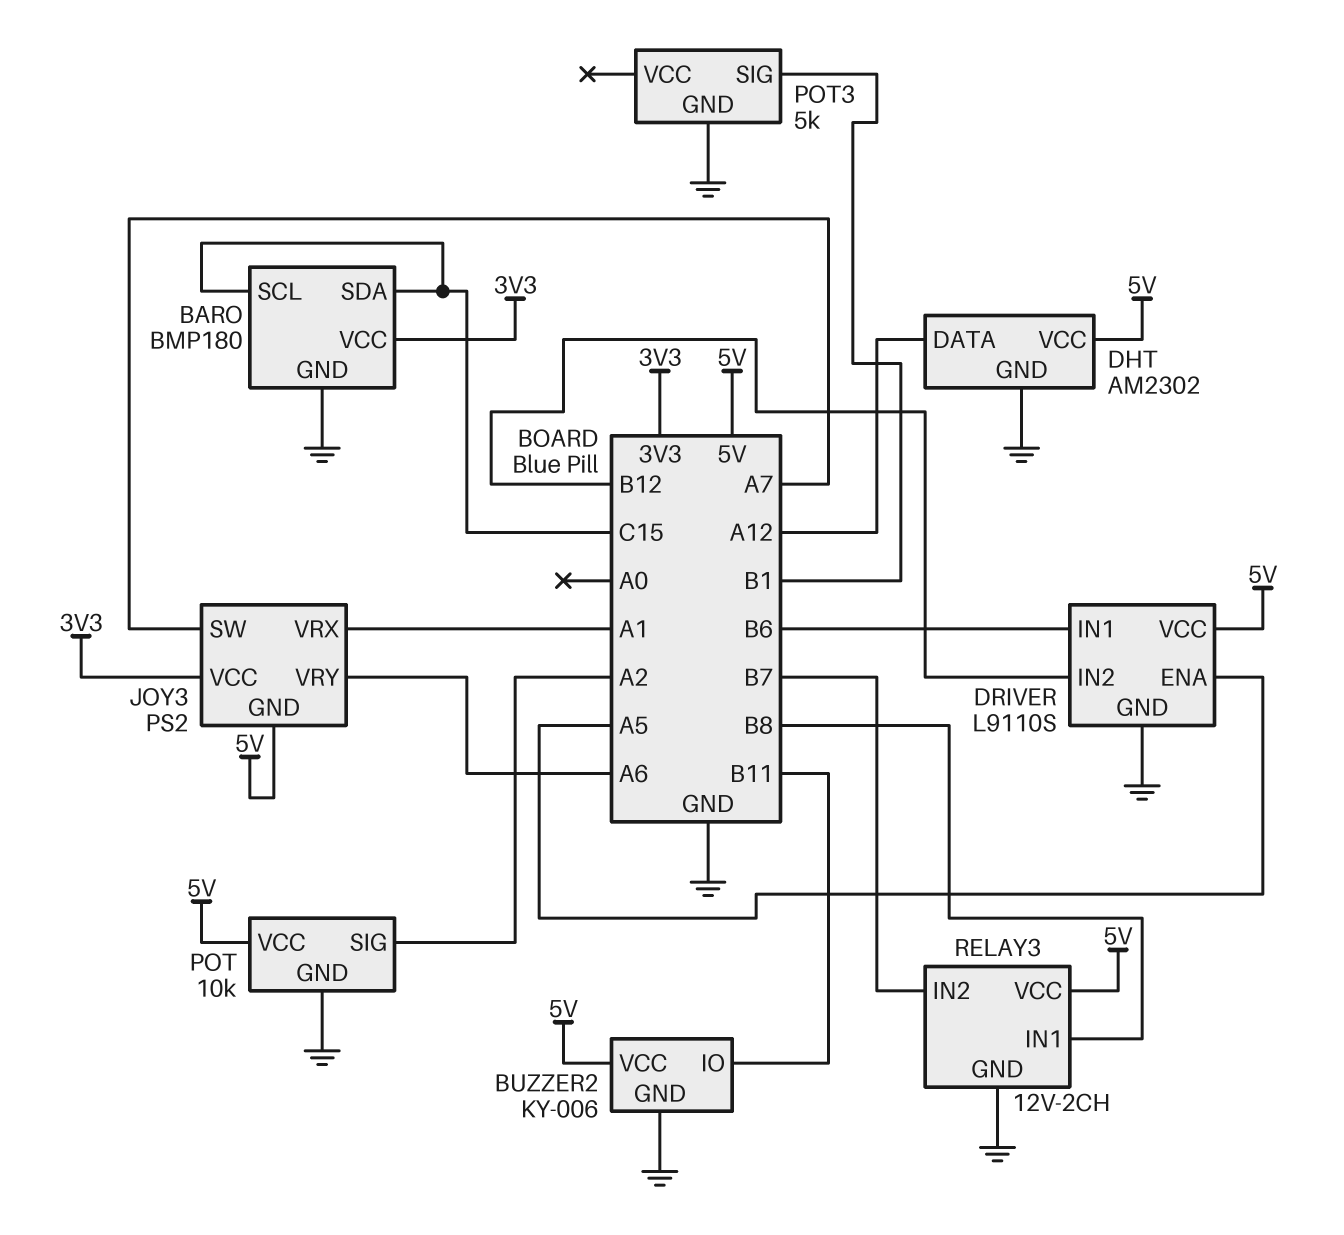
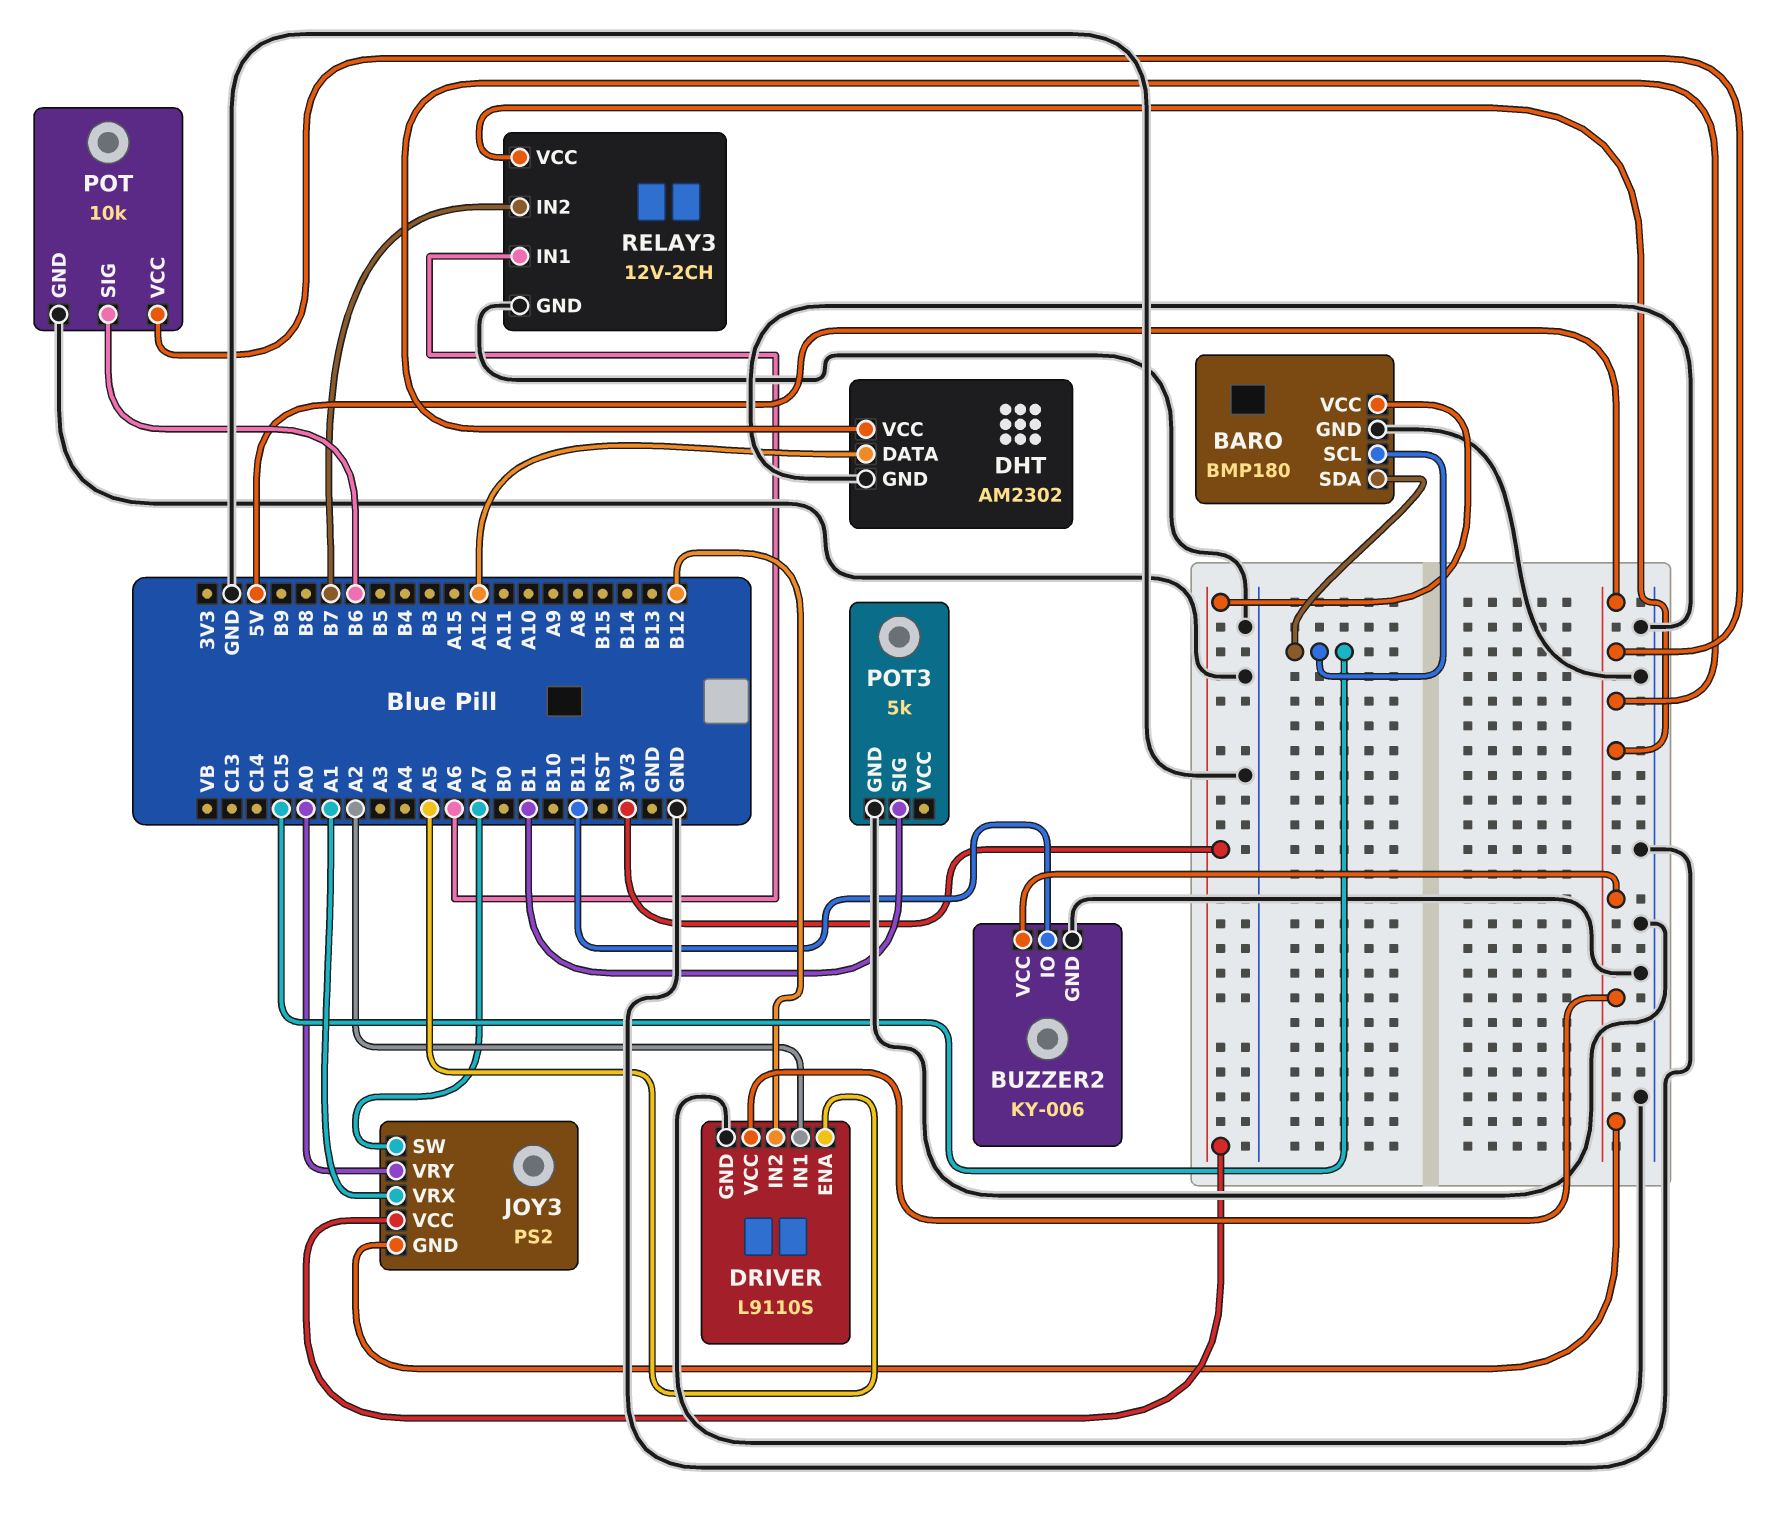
DRIVER pin IN1: B6 -> A2
JOY3 pin VRY: A6 -> A0
POT pin SIG: A2 -> B6
RELAY3 pin IN1: B8 -> A6

